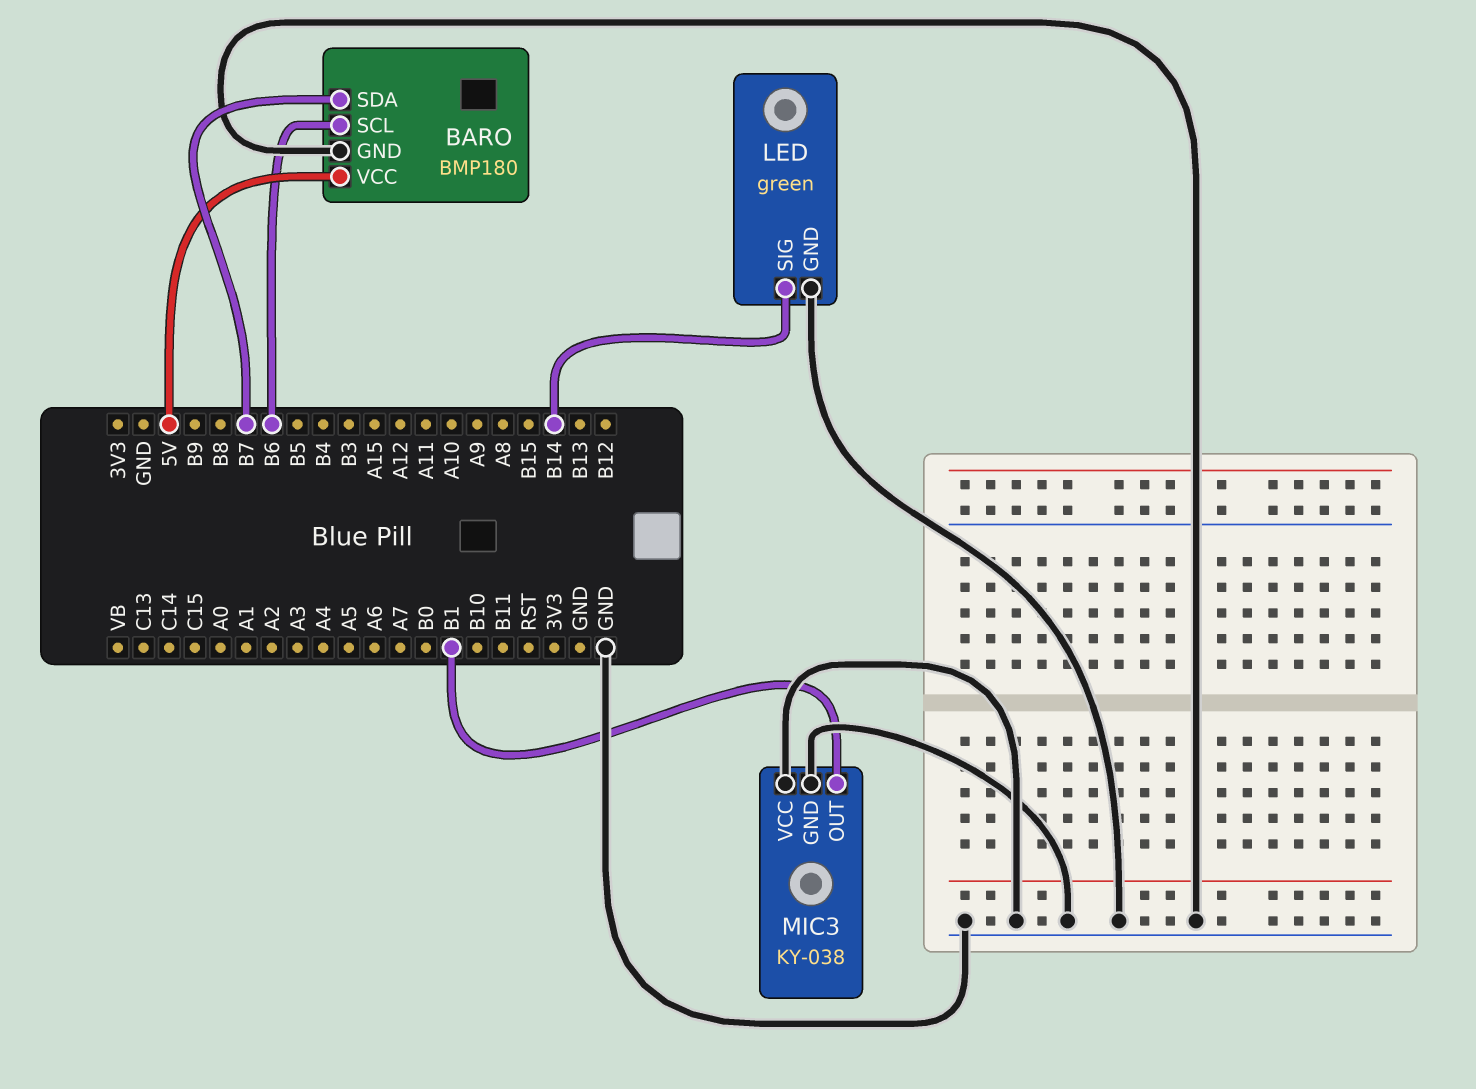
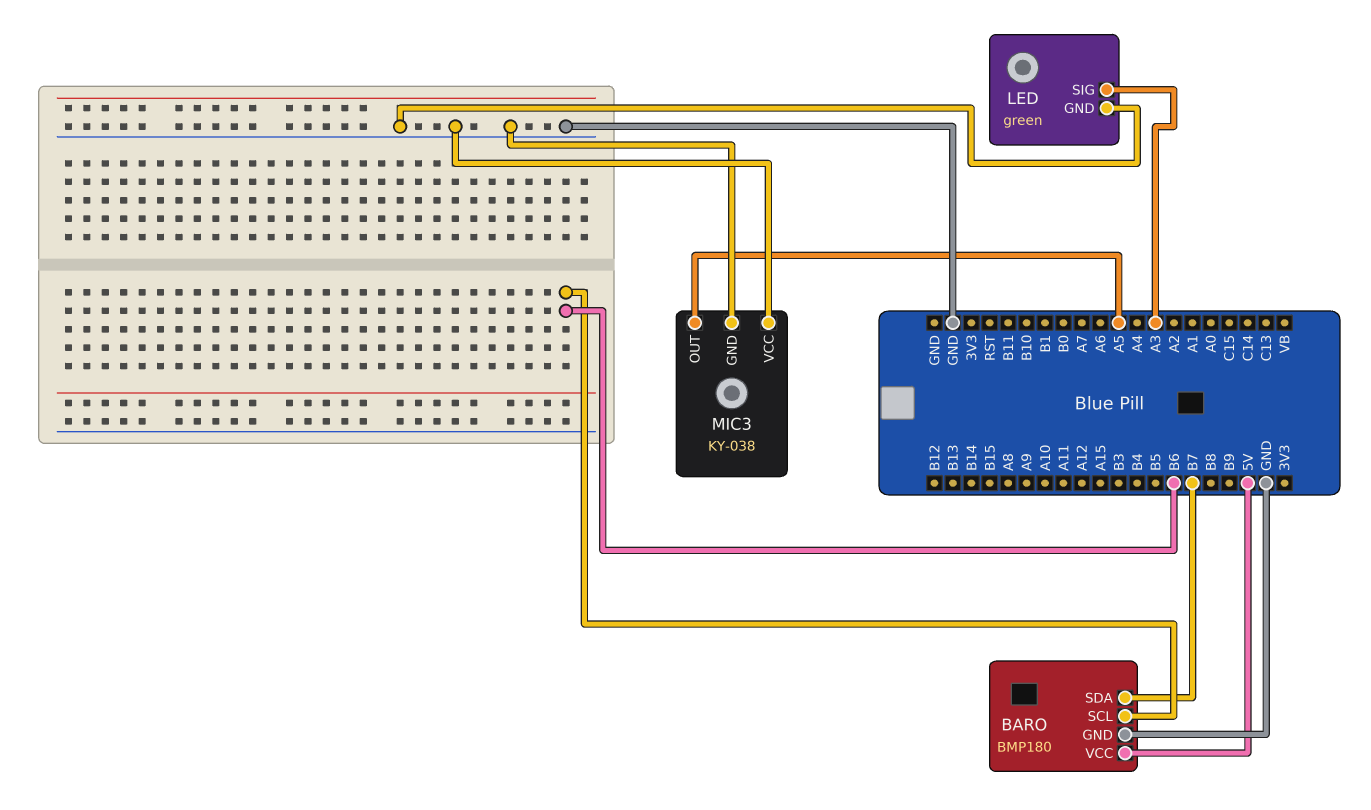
LED pin SIG: B14 -> A3
MIC3 pin OUT: B1 -> A5

